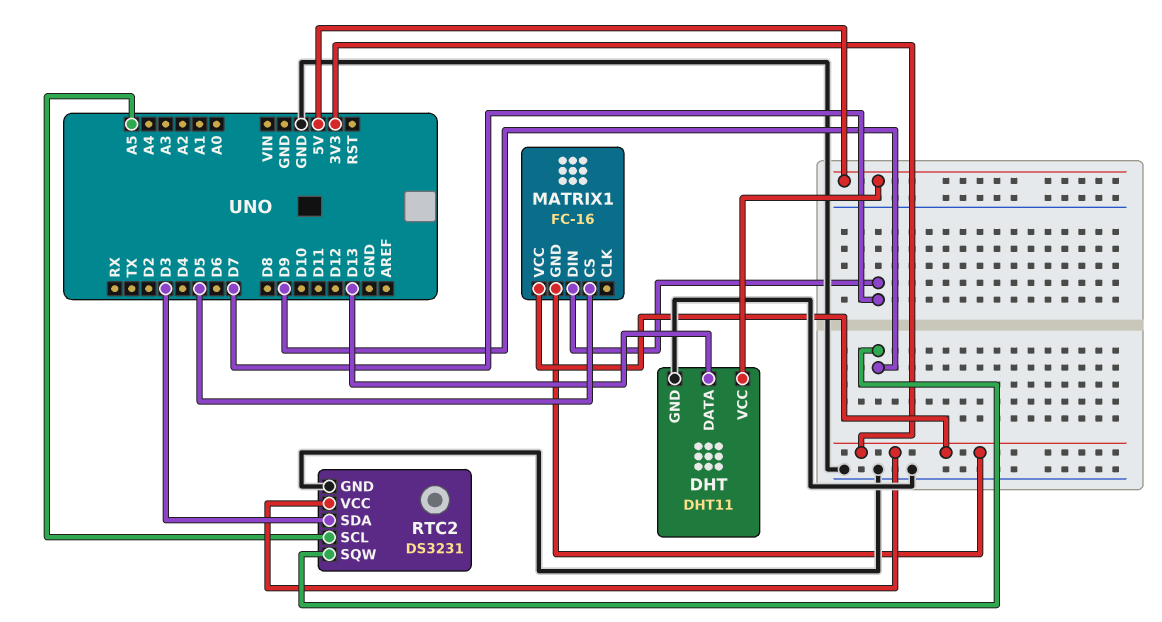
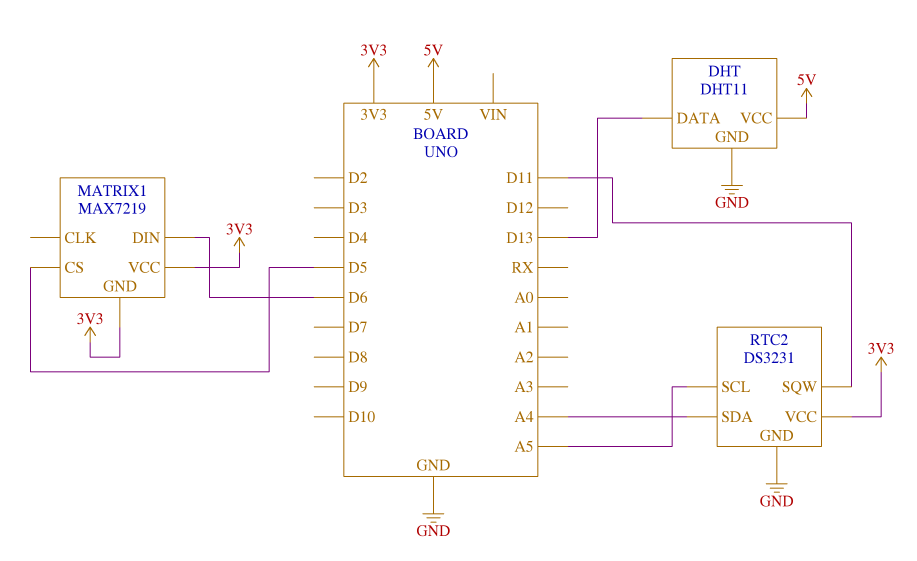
MATRIX1: FC-16 -> MAX7219
MATRIX1 pin DIN: D7 -> D6
RTC2 pin SDA: D3 -> A4
RTC2 pin SQW: D9 -> D11

